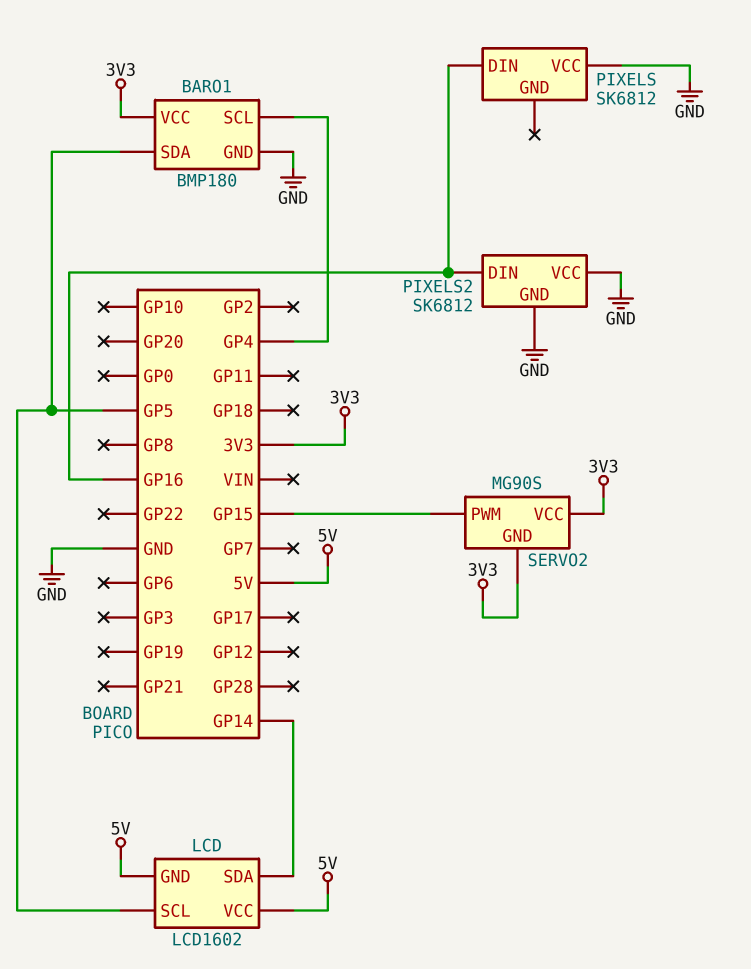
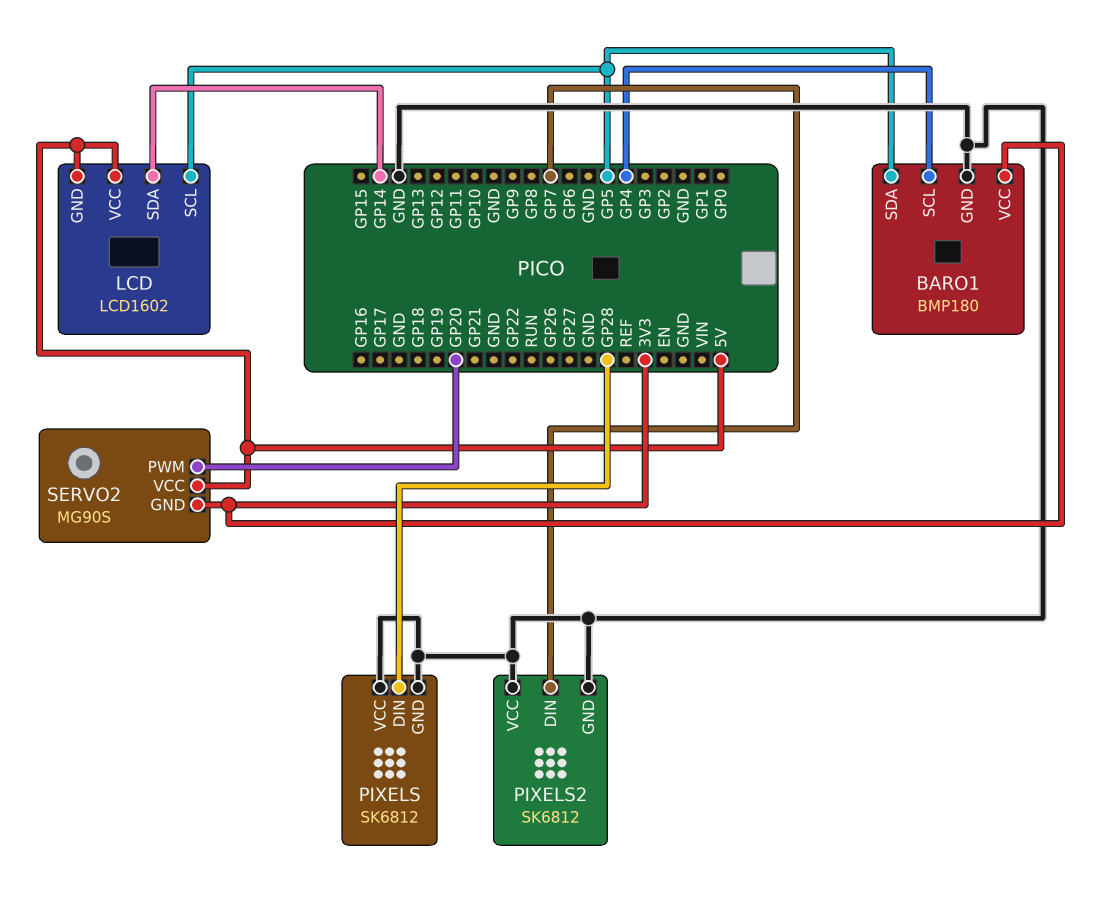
PIXELS pin DIN: GP16 -> GP28
PIXELS pin GND: none -> GND
PIXELS2 pin DIN: GP16 -> GP7
SERVO2 pin PWM: GP15 -> GP20
SERVO2 pin VCC: 3V3 -> 5V

